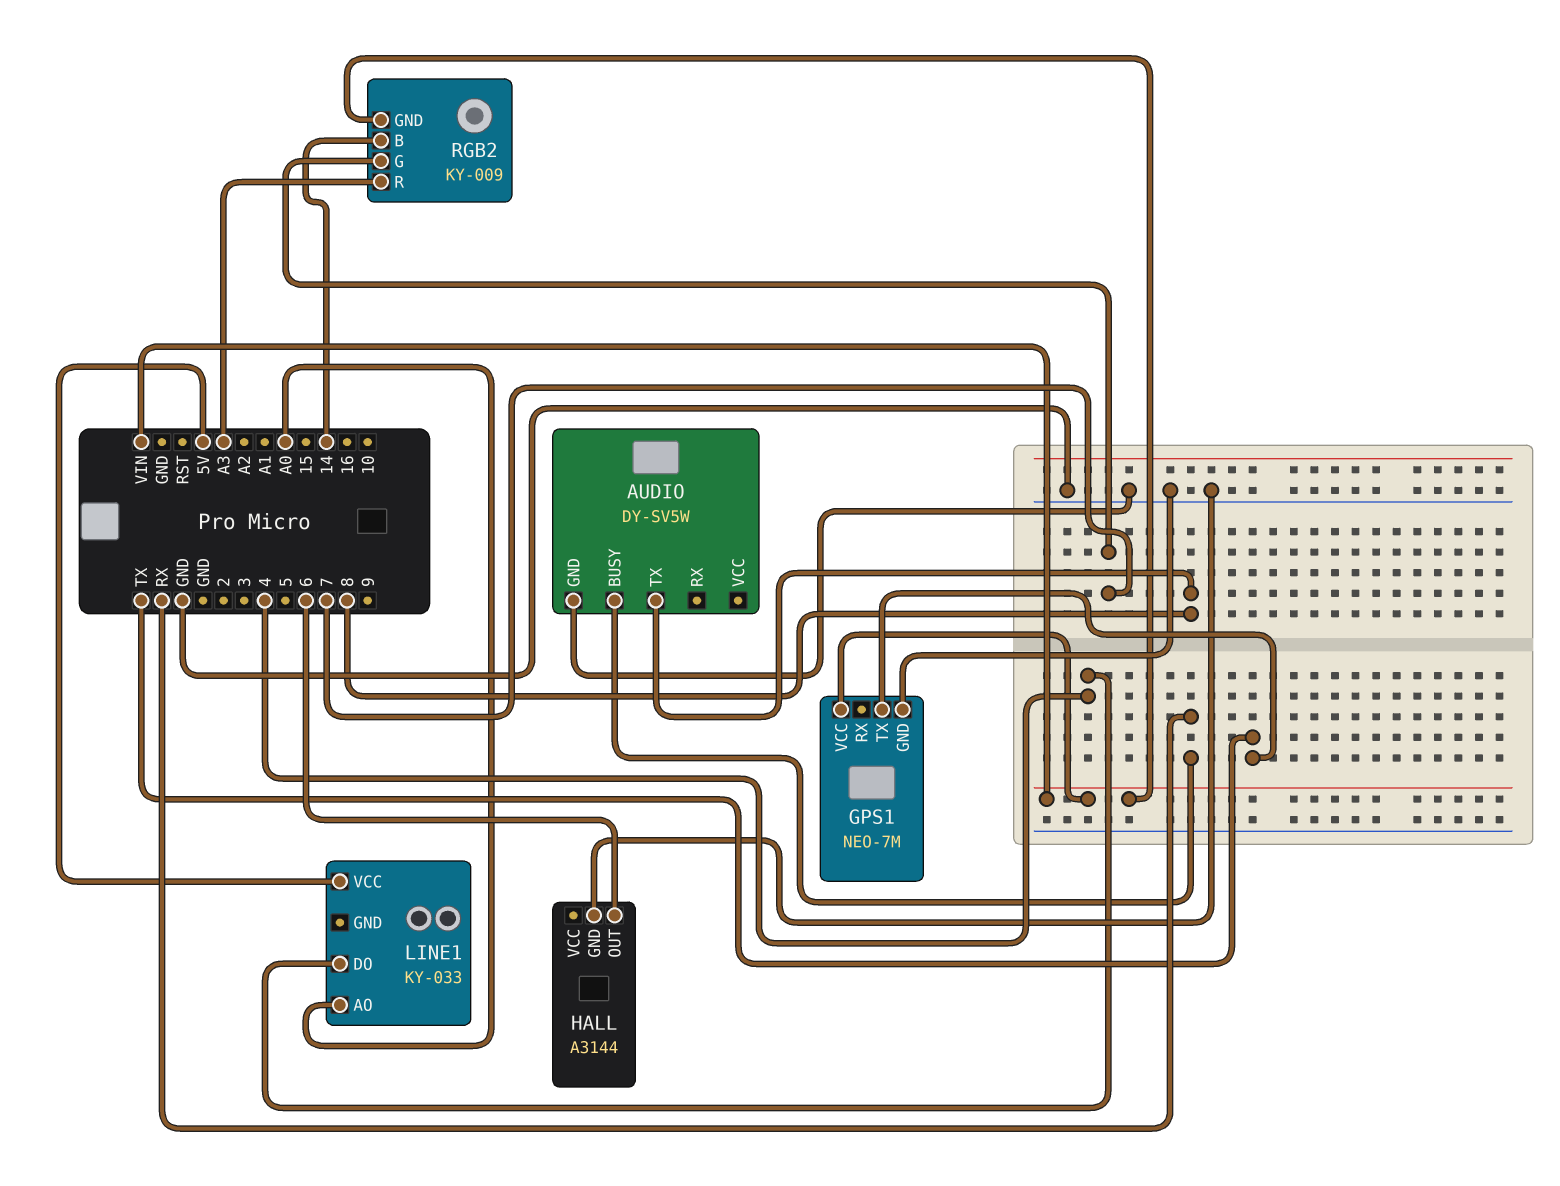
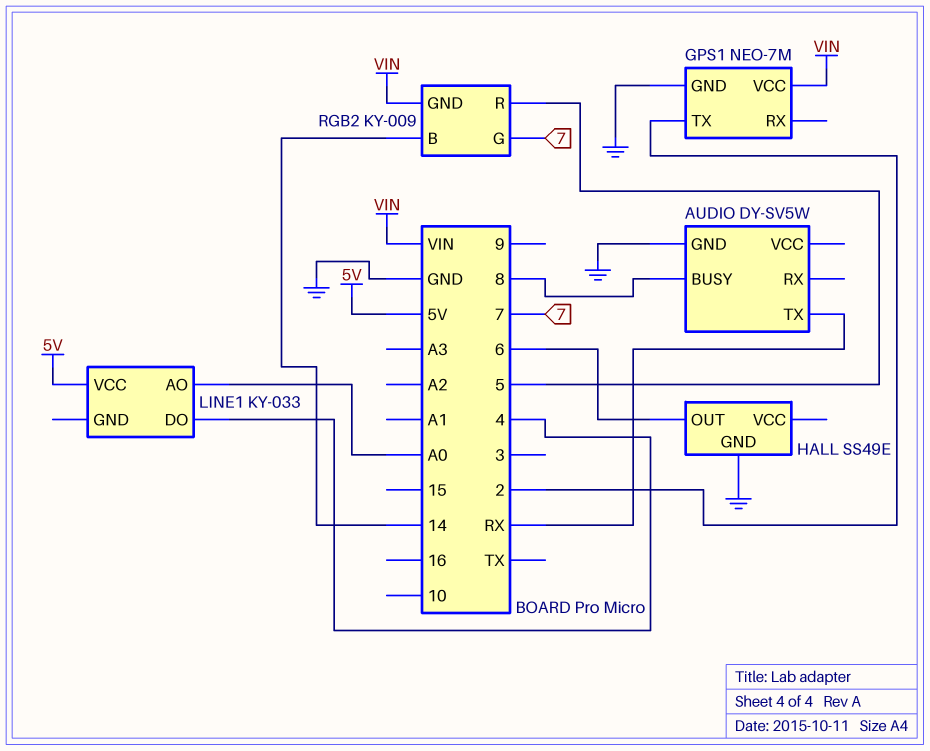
AUDIO pin BUSY: RX -> 8
AUDIO pin TX: 8 -> RX
GPS1 pin TX: TX -> 2
HALL: A3144 -> SS49E
RGB2 pin R: A3 -> 5

